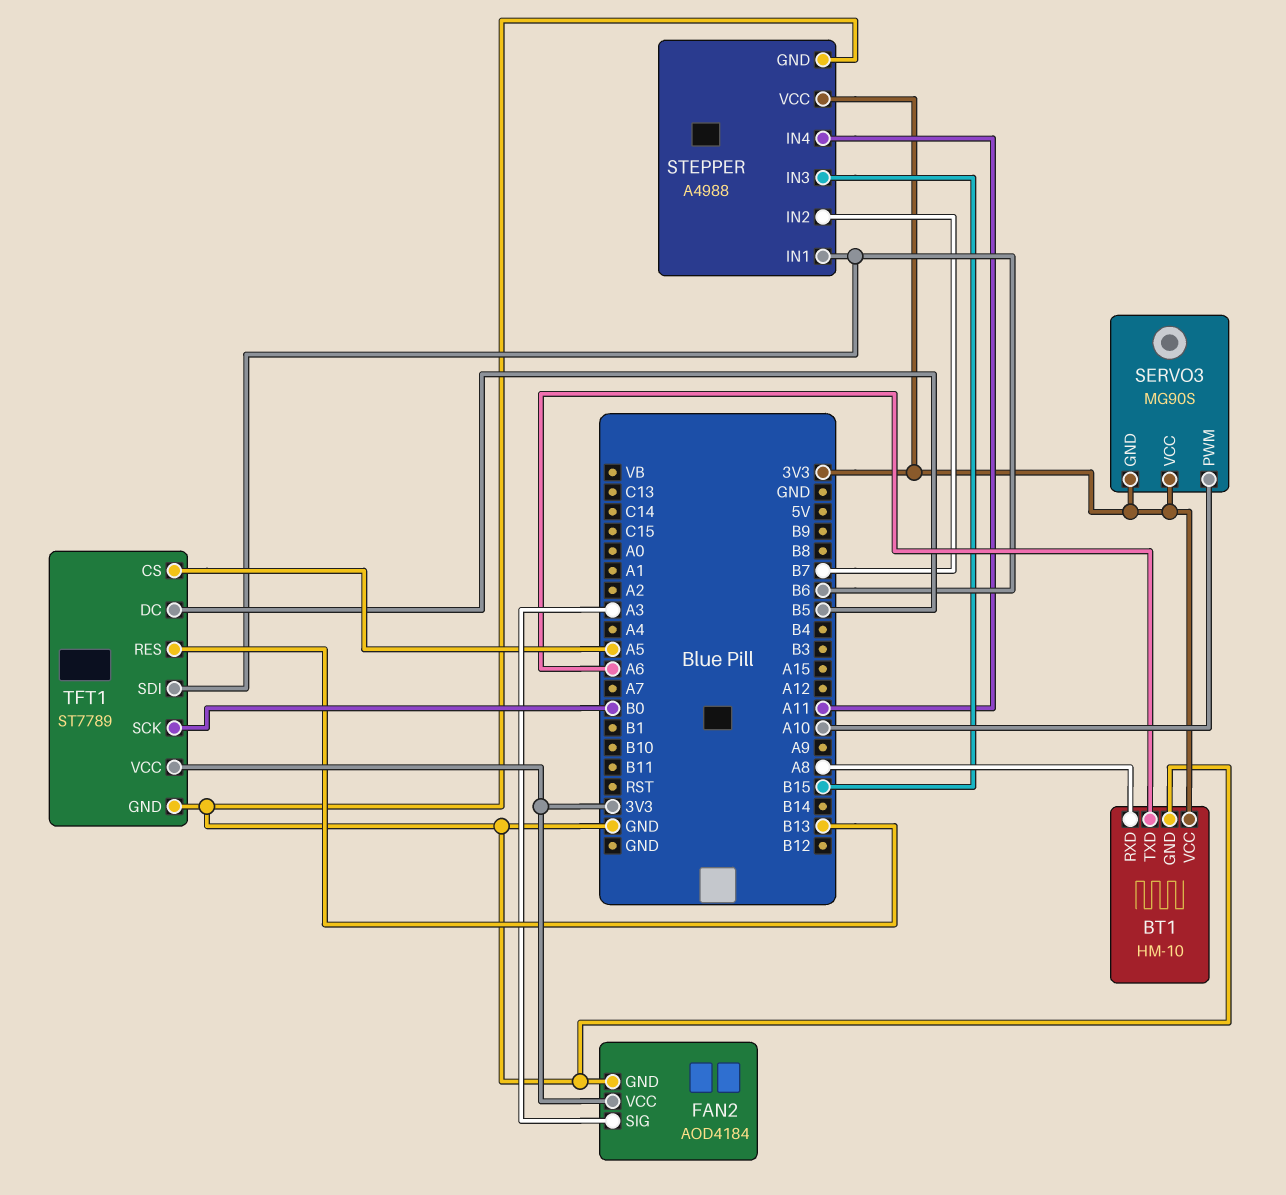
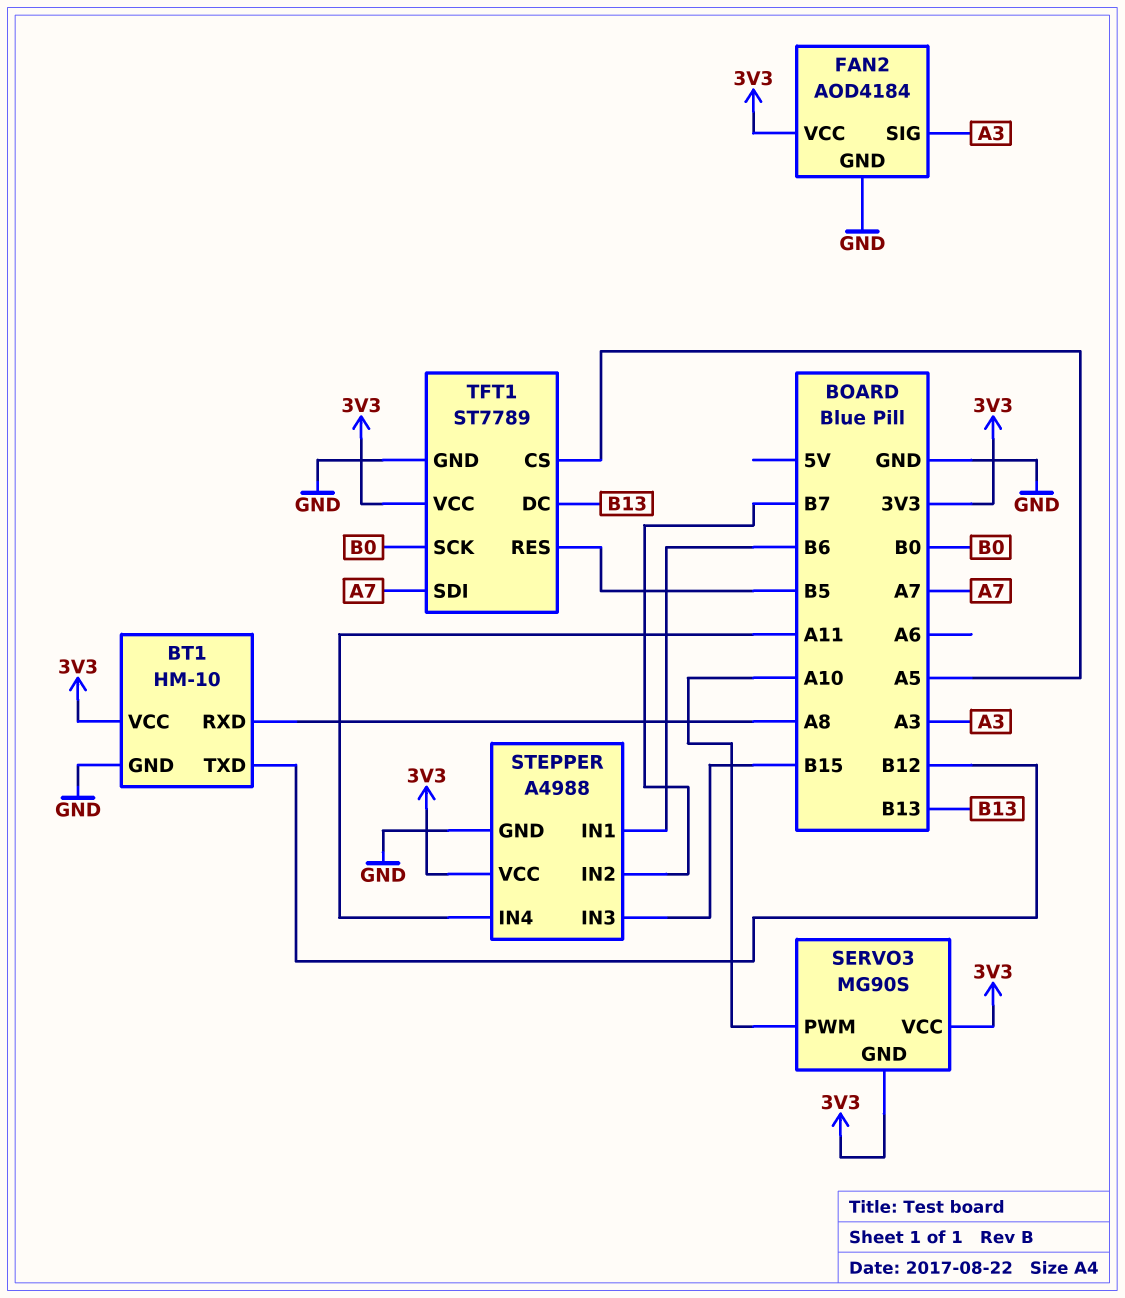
BT1 pin TXD: A6 -> B12
TFT1 pin DC: B5 -> B13
TFT1 pin RES: B13 -> B5
TFT1 pin SDI: B6 -> A7

